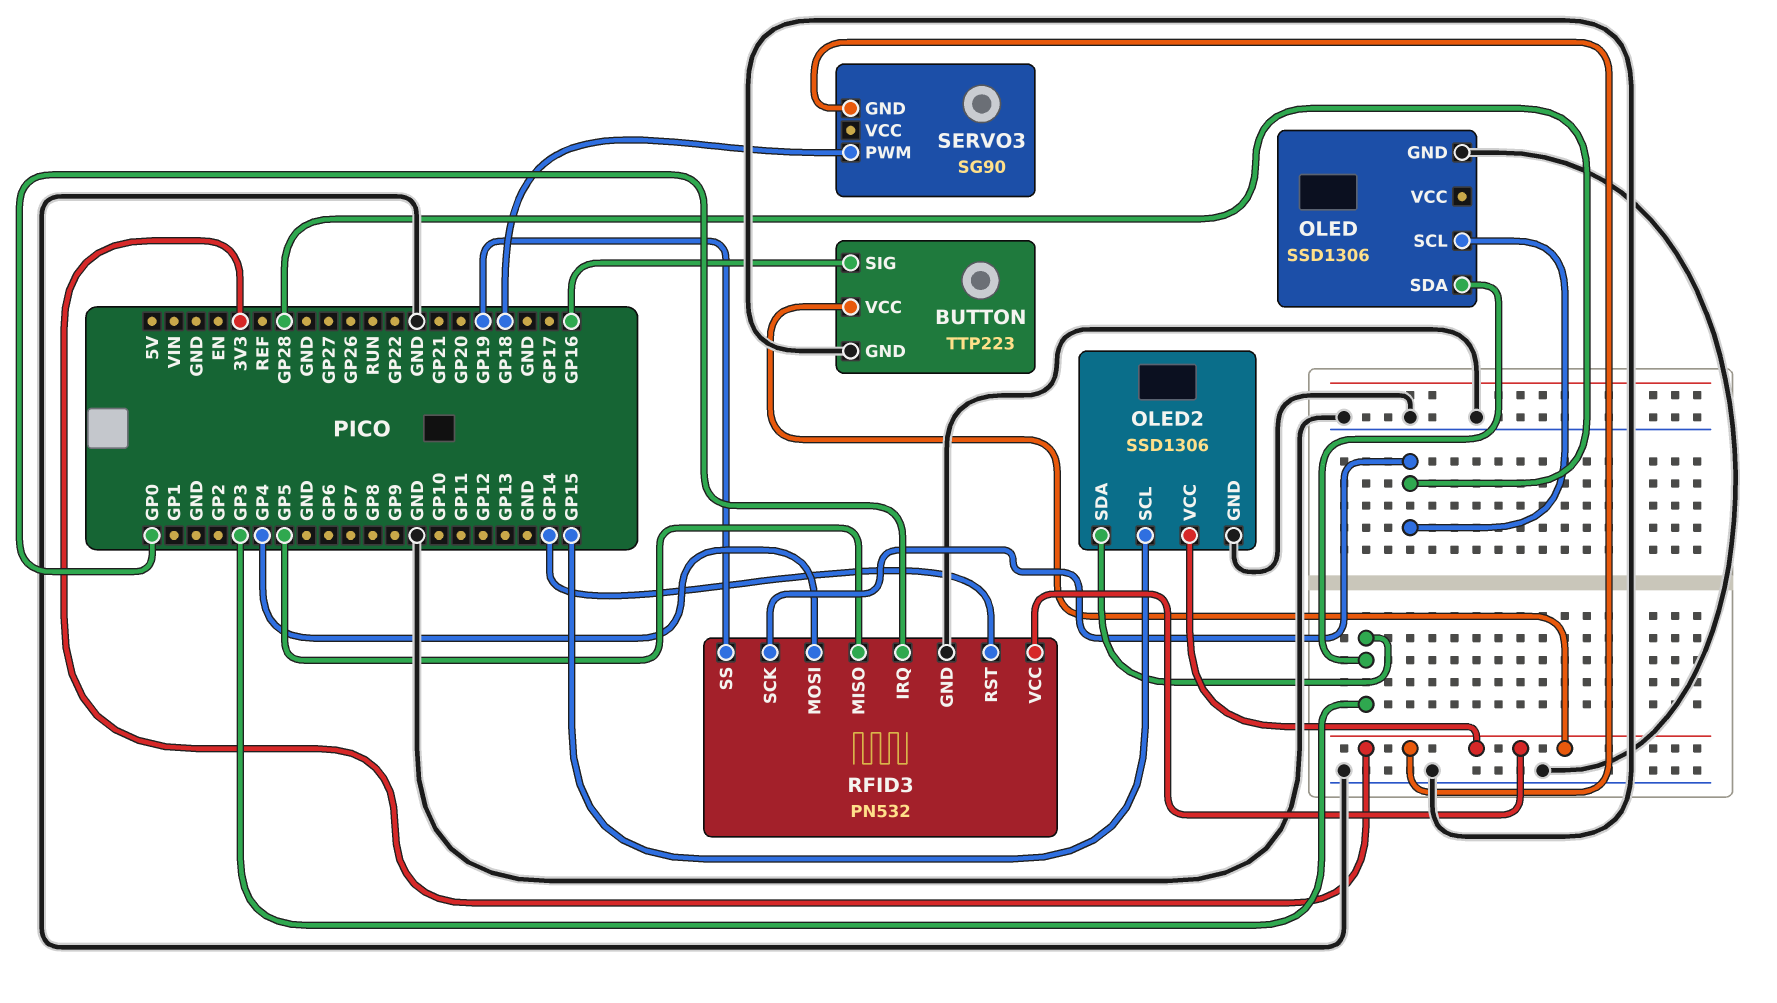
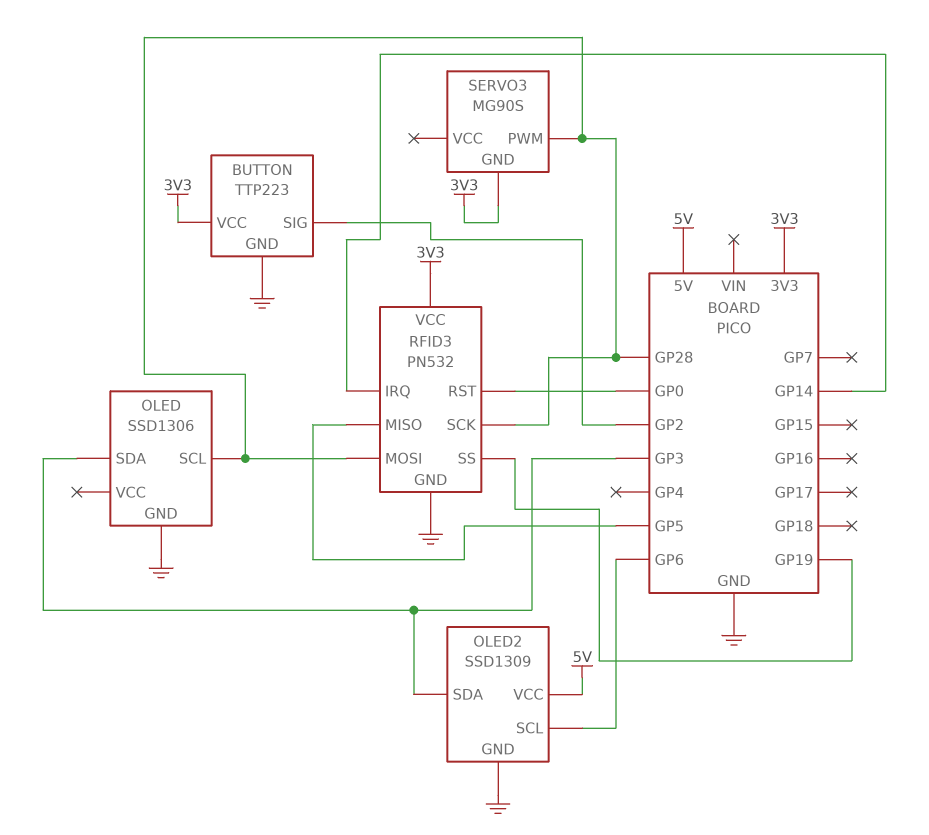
BUTTON pin SIG: GP16 -> GP2
OLED2: SSD1306 -> SSD1309
OLED2 pin SCL: GP15 -> GP6
OLED2 pin VCC: 3V3 -> 5V
RFID3 pin IRQ: GP0 -> GP14
RFID3 pin MOSI: GP4 -> GP28
RFID3 pin RST: GP14 -> GP0
SERVO3: SG90 -> MG90S
SERVO3 pin PWM: GP18 -> GP28

